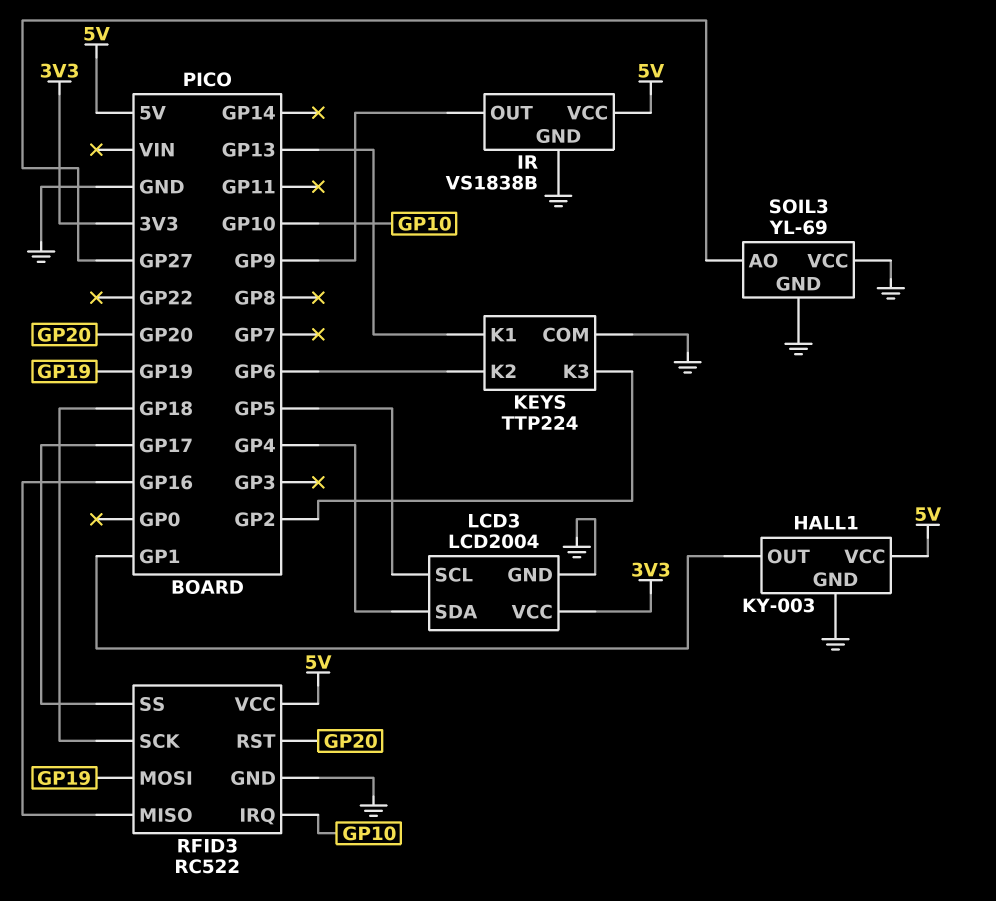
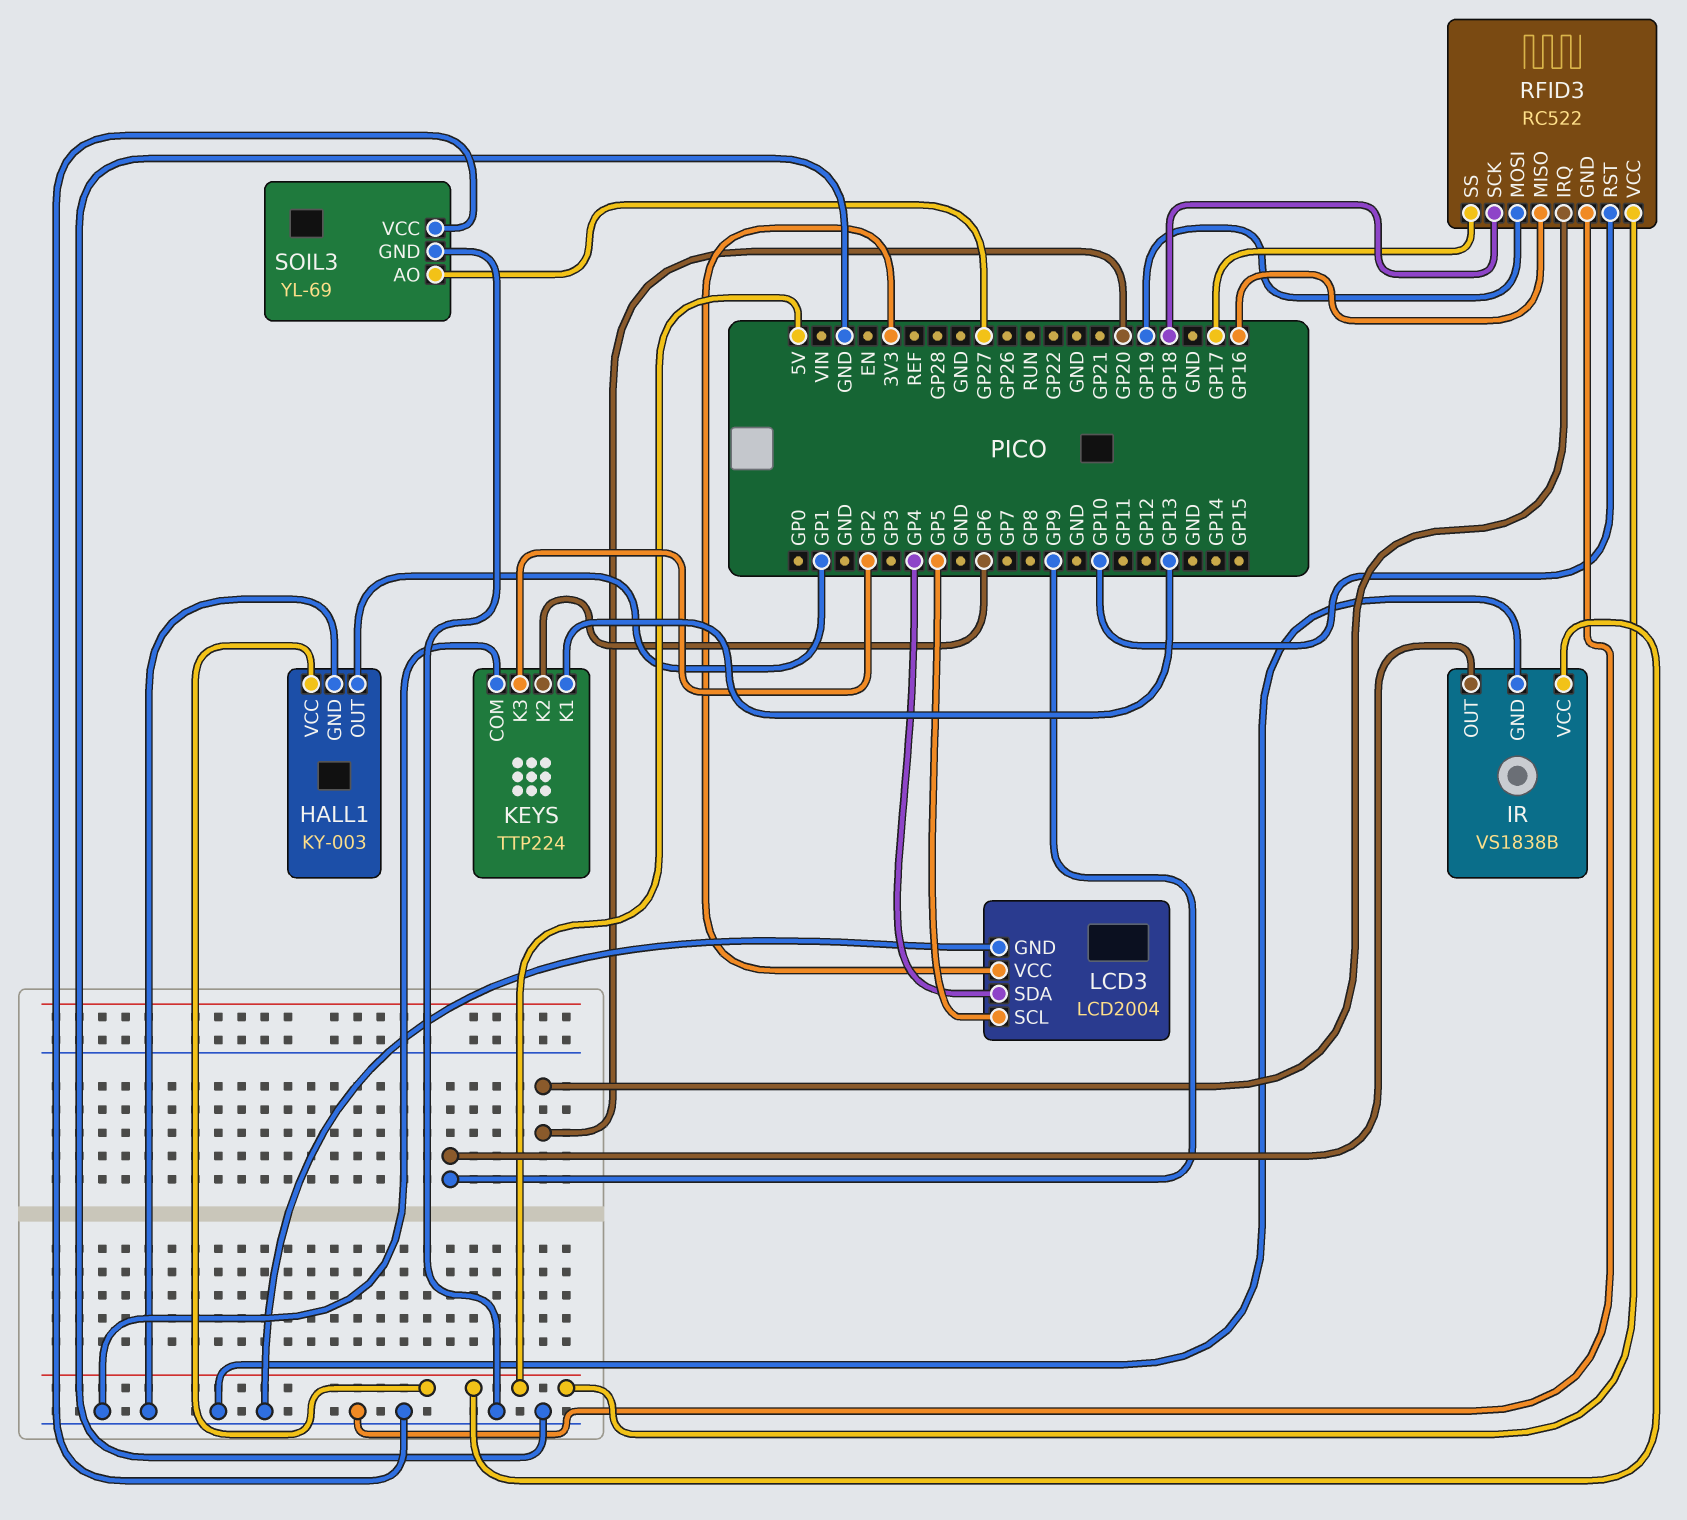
RFID3 pin IRQ: GP10 -> GP20
RFID3 pin RST: GP20 -> GP10

